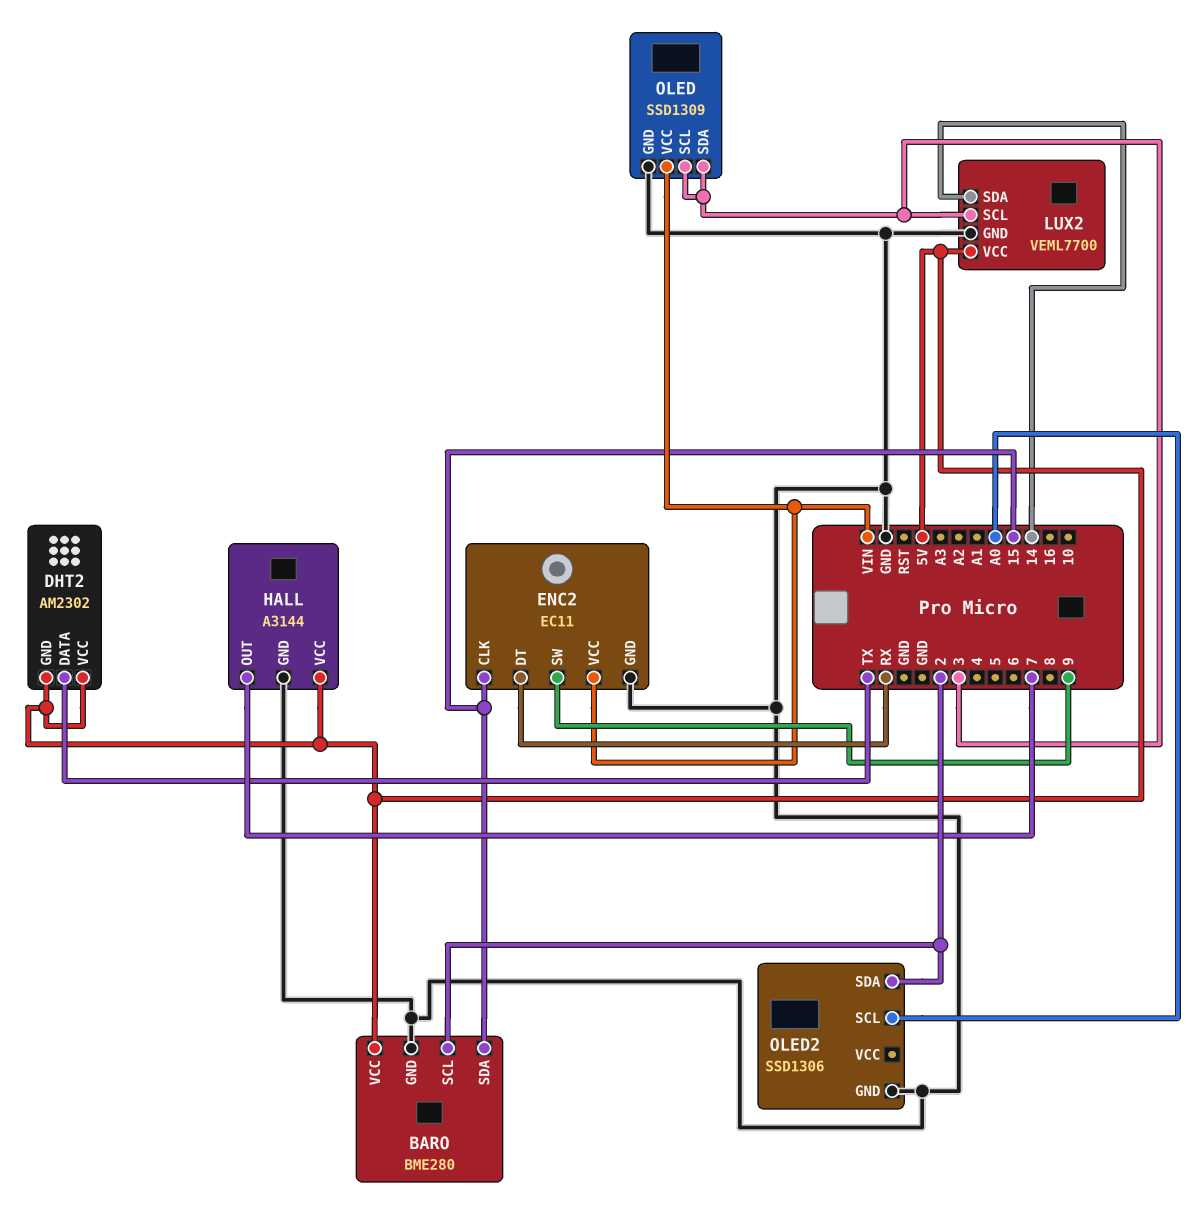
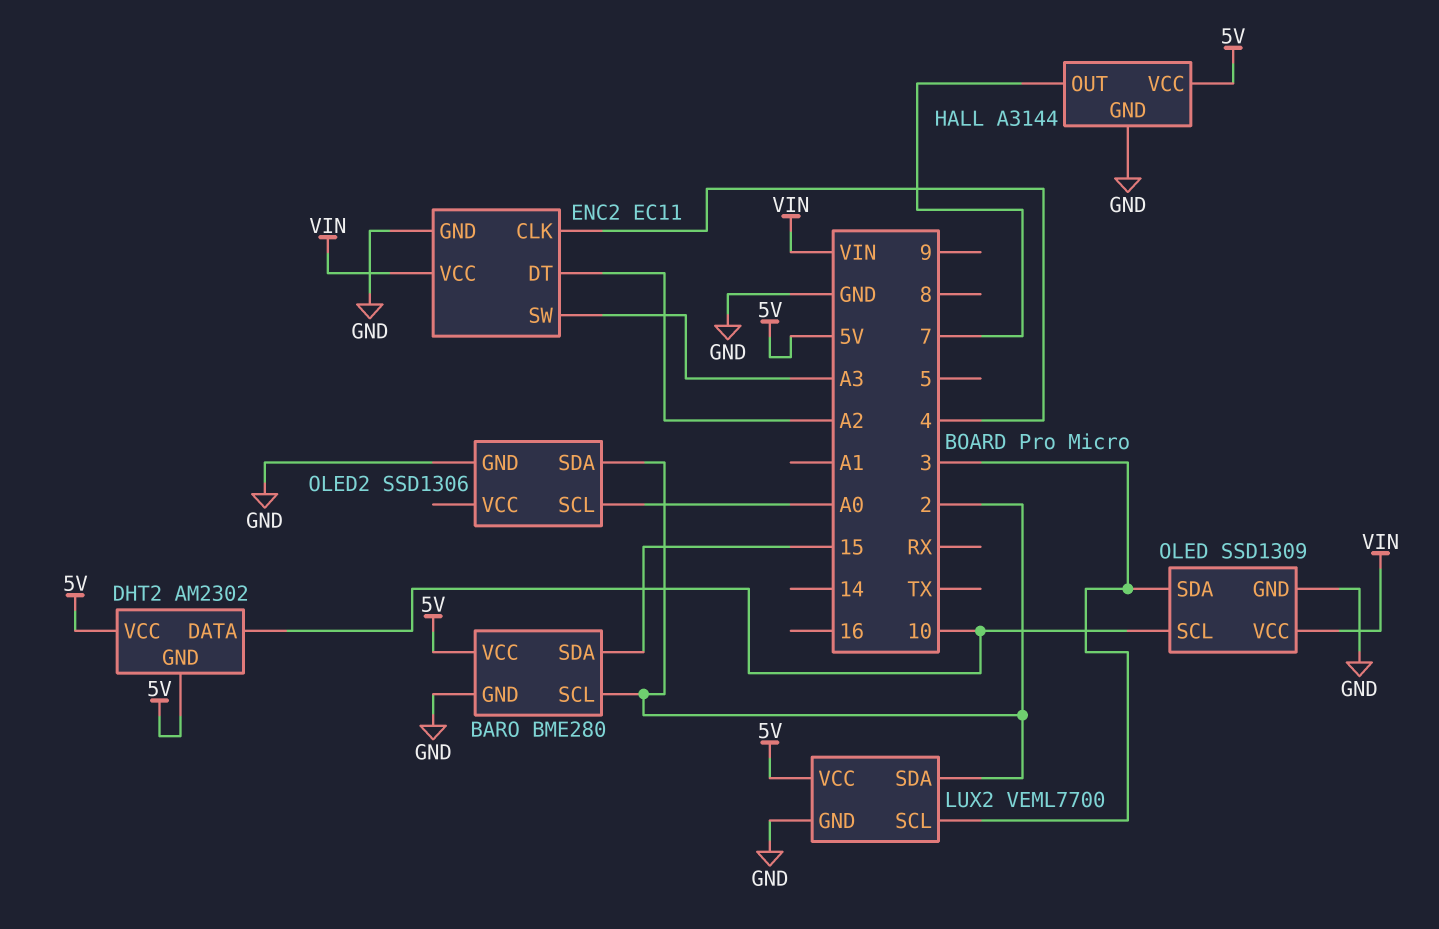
DHT2 pin DATA: TX -> 10
ENC2 pin CLK: 15 -> 4
ENC2 pin DT: RX -> A2
ENC2 pin SW: 9 -> A3
LUX2 pin SDA: 14 -> 2
OLED pin SCL: 3 -> 10

